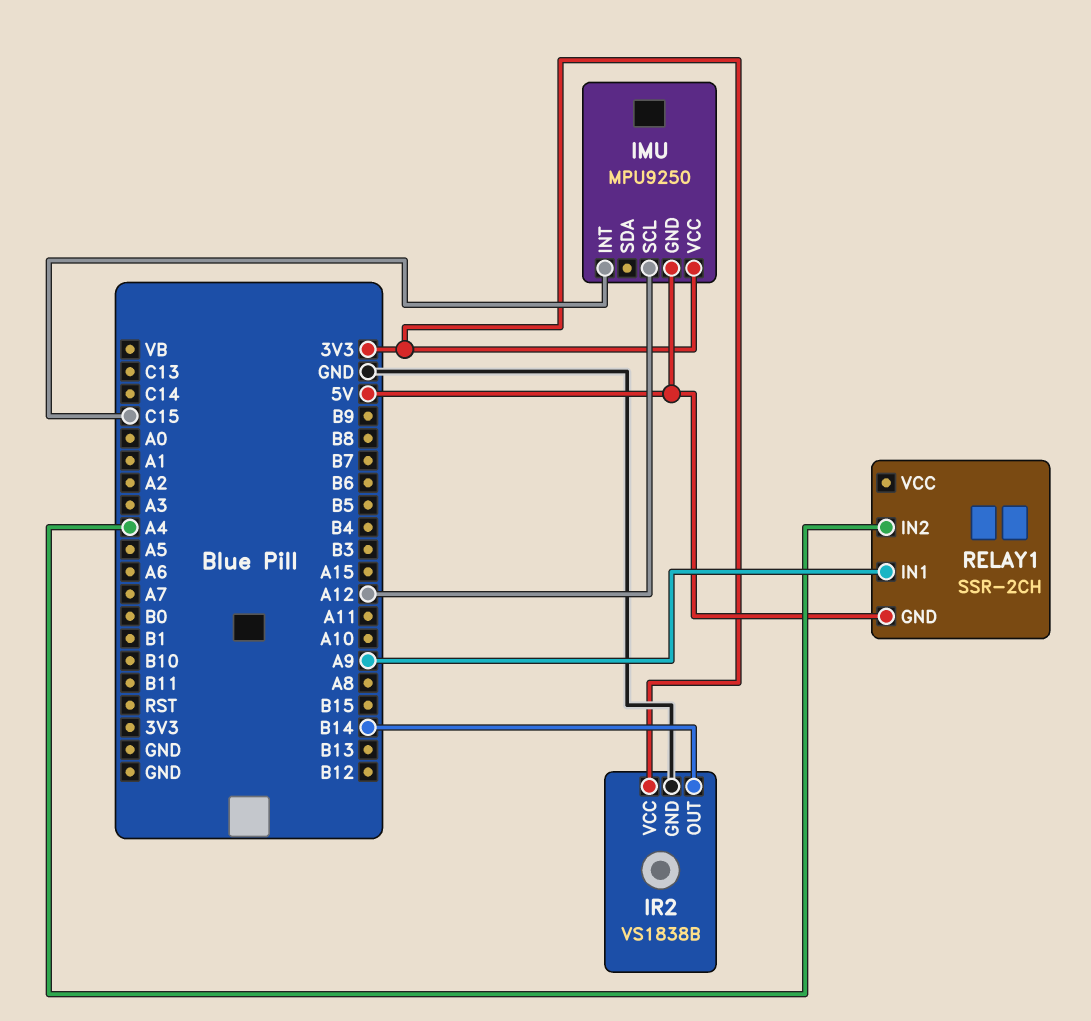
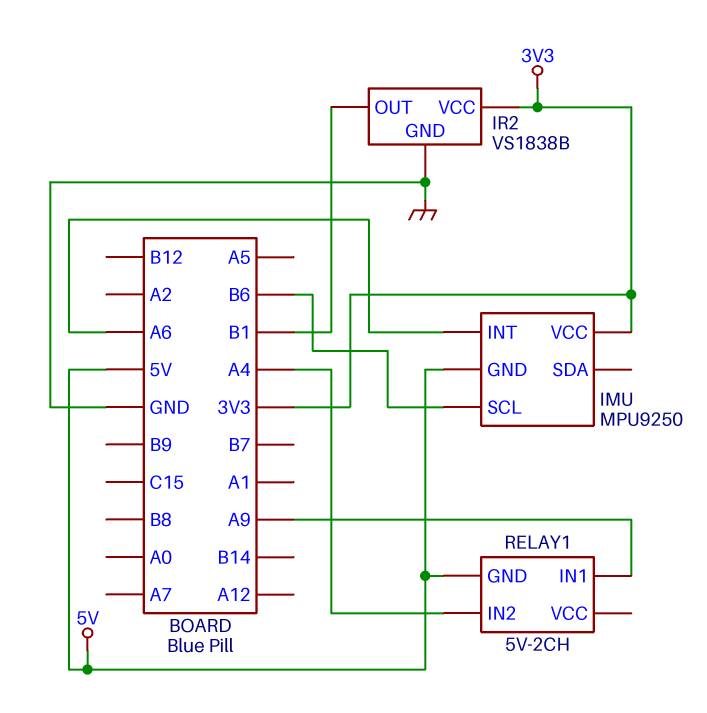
IMU pin INT: C15 -> A6
IMU pin SCL: A12 -> B6
IR2 pin OUT: B14 -> B1
RELAY1: SSR-2CH -> 5V-2CH

